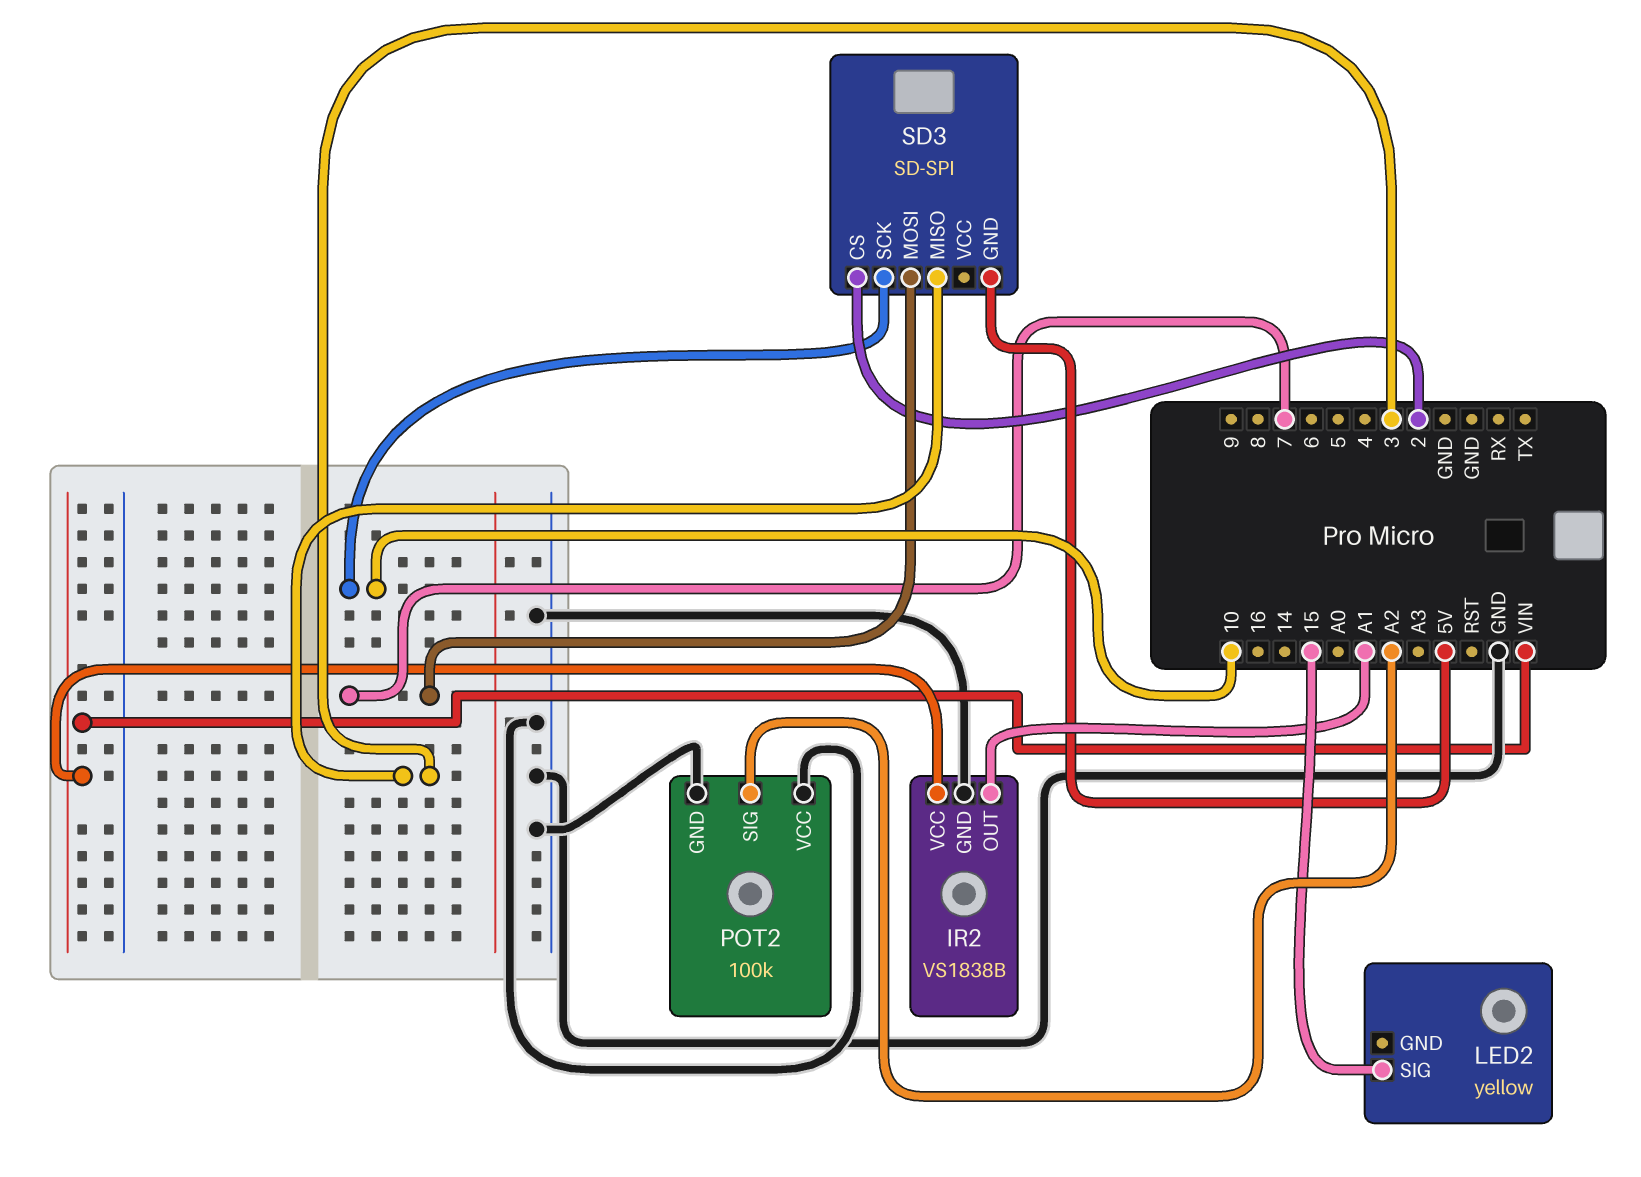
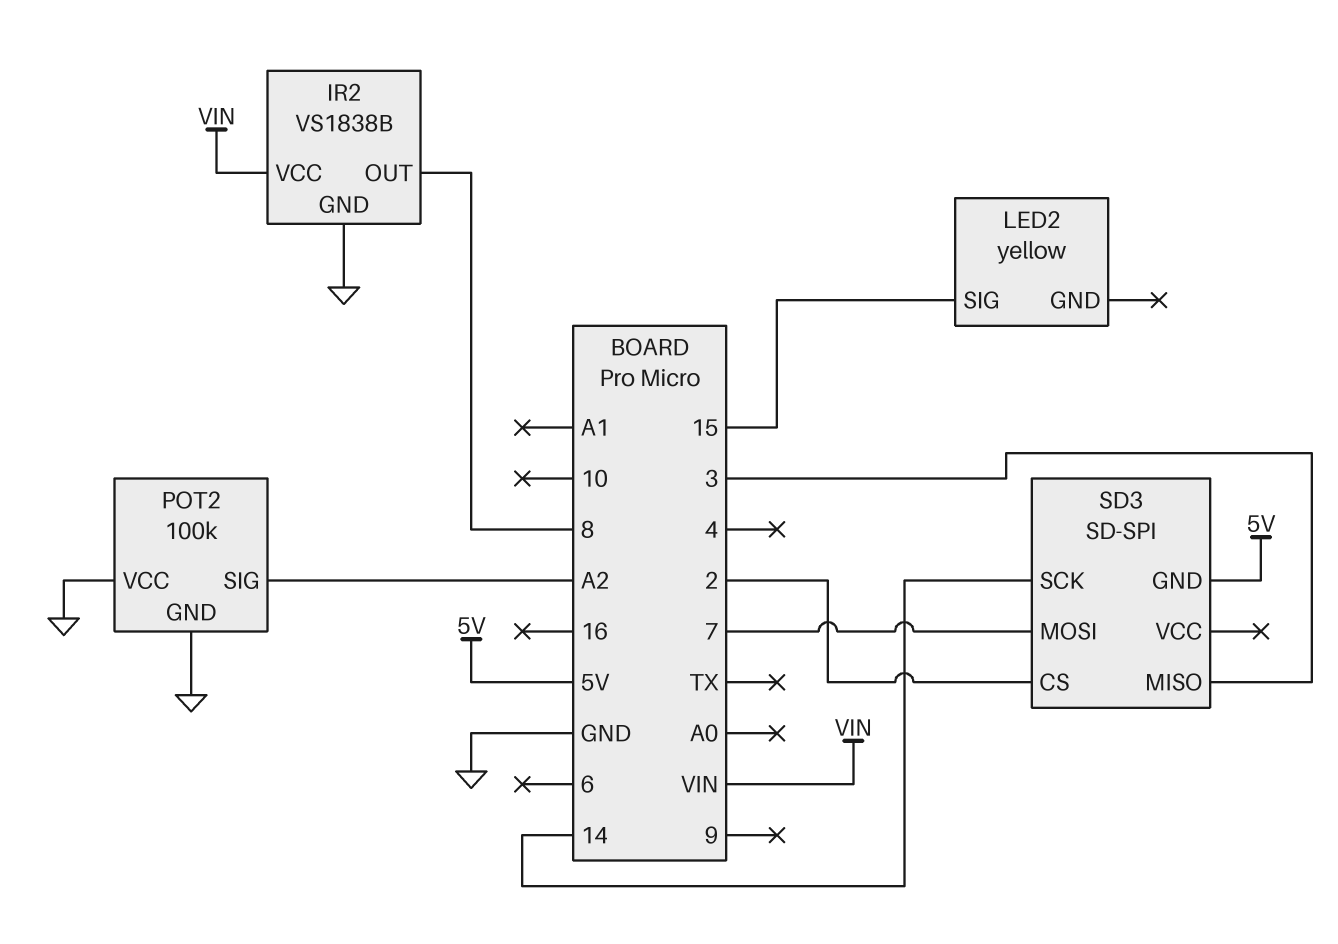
IR2 pin OUT: A1 -> 8
SD3 pin SCK: 10 -> 14

